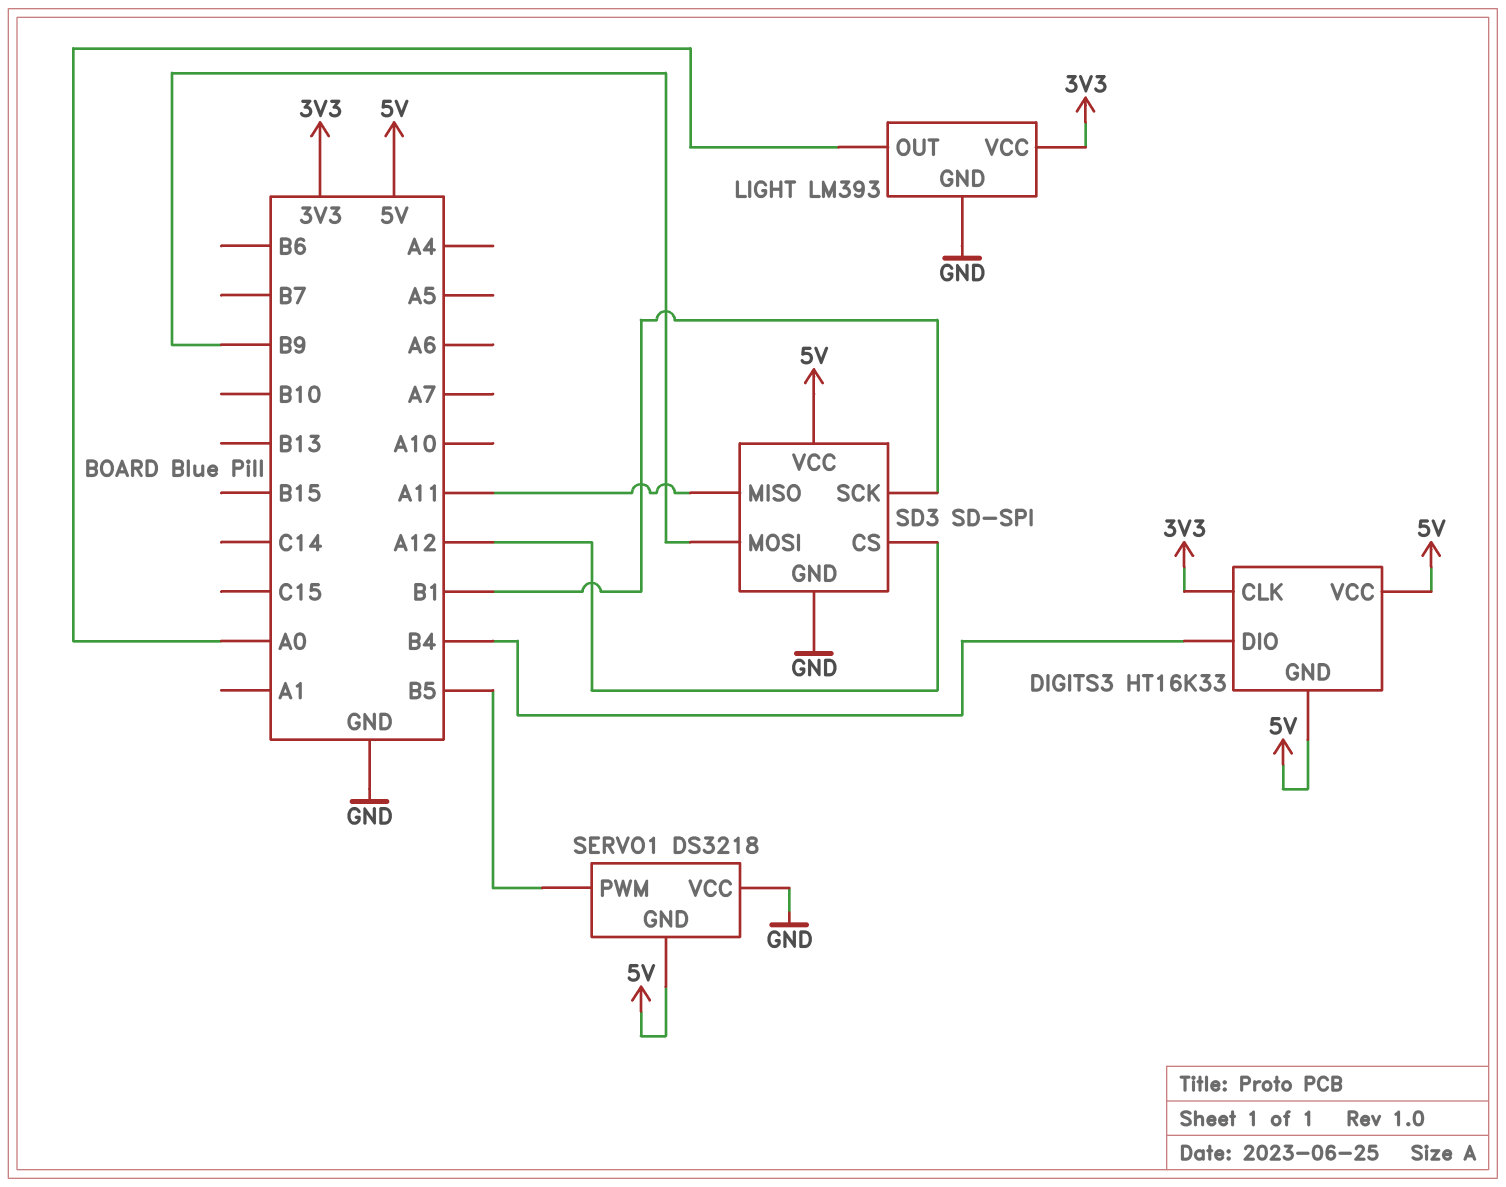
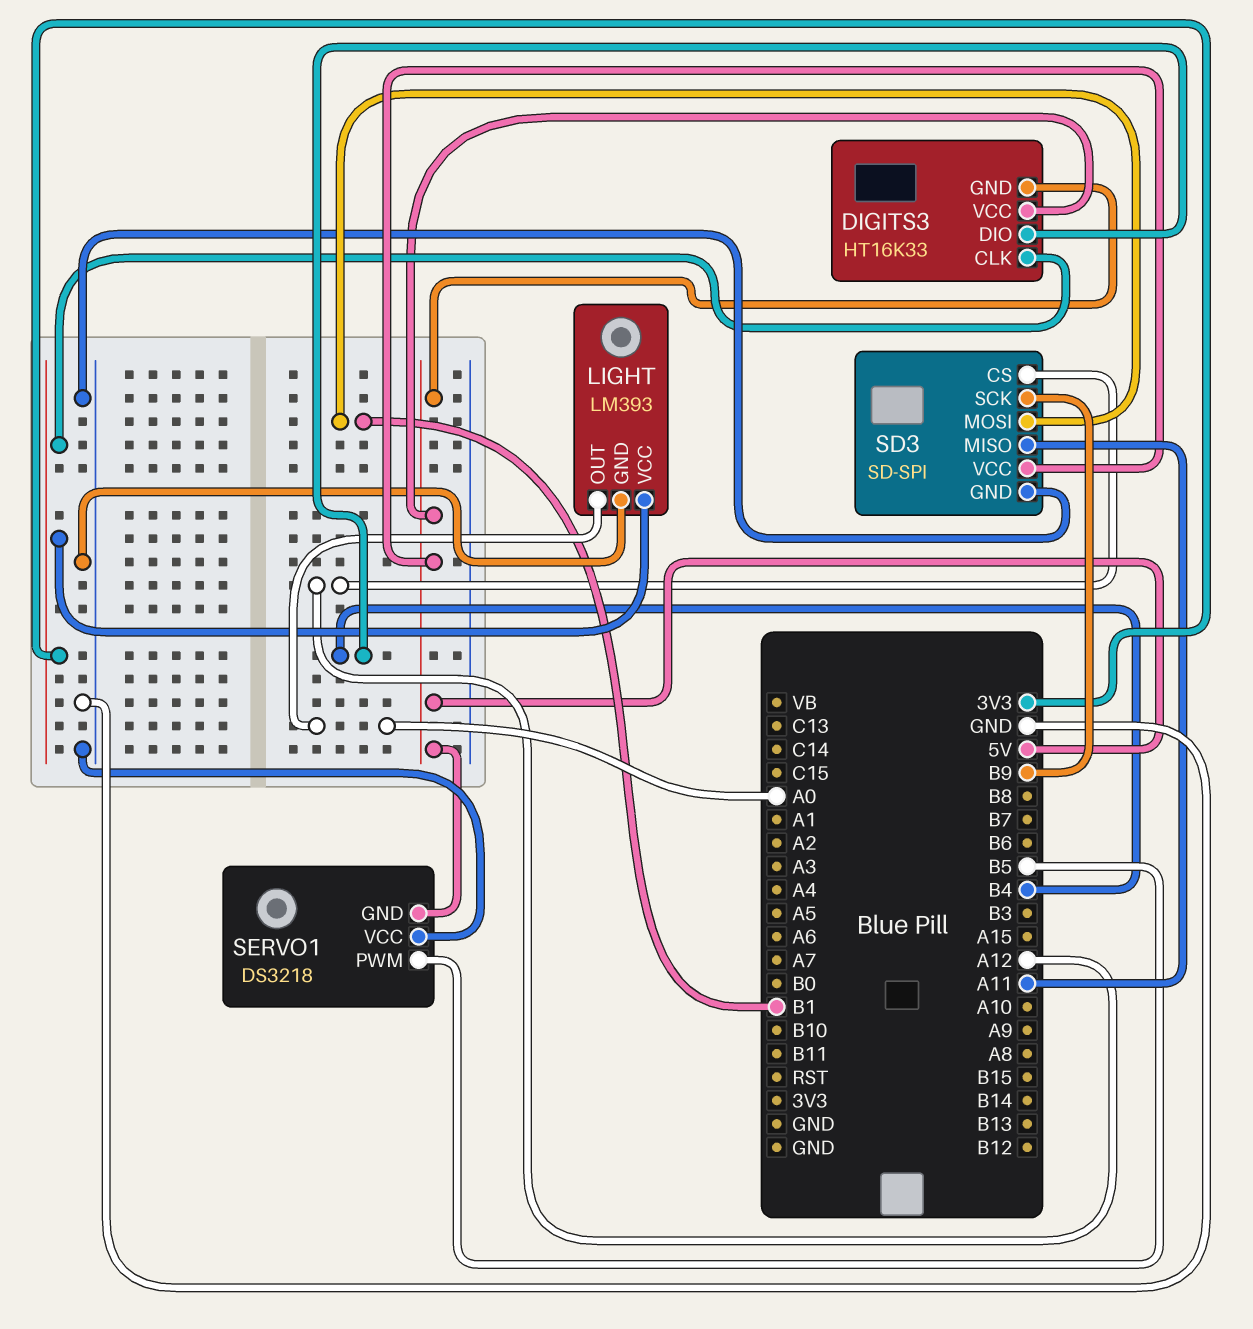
SD3 pin MOSI: B9 -> B1
SD3 pin SCK: B1 -> B9

